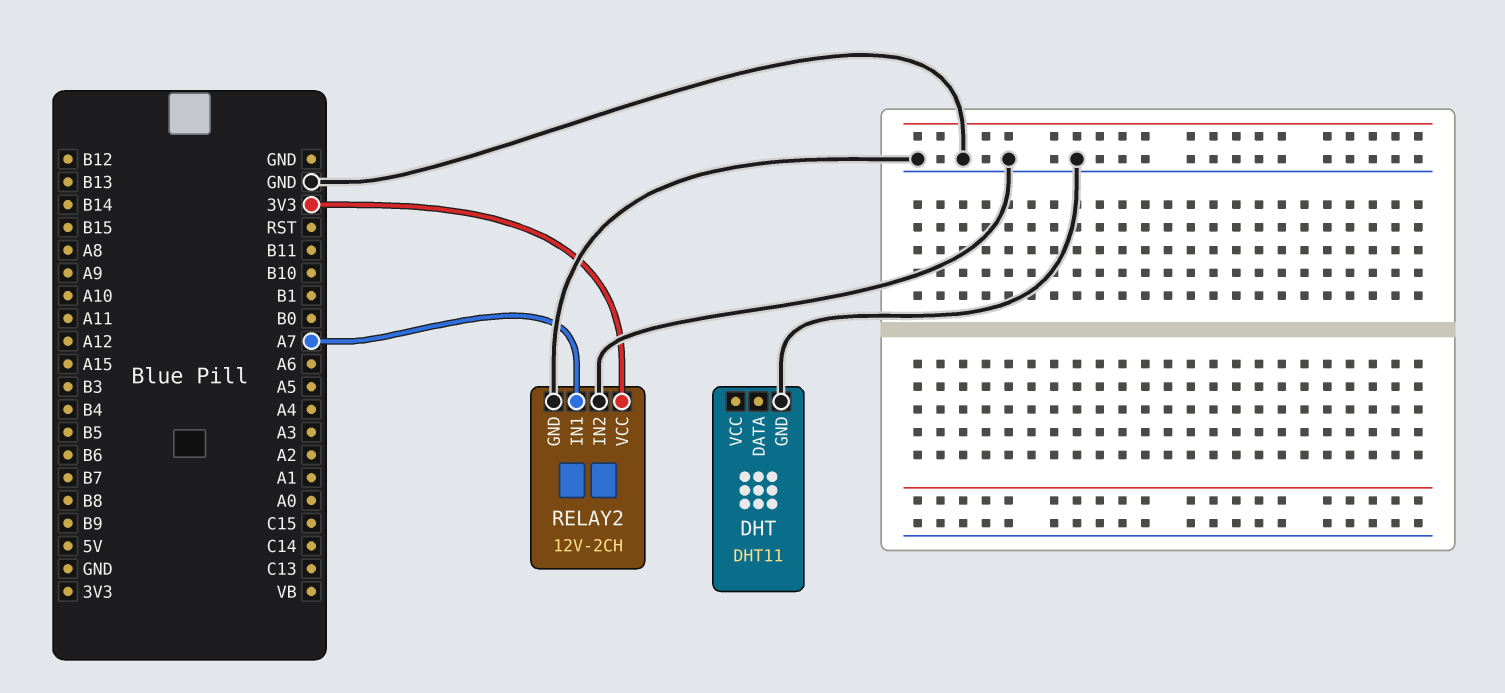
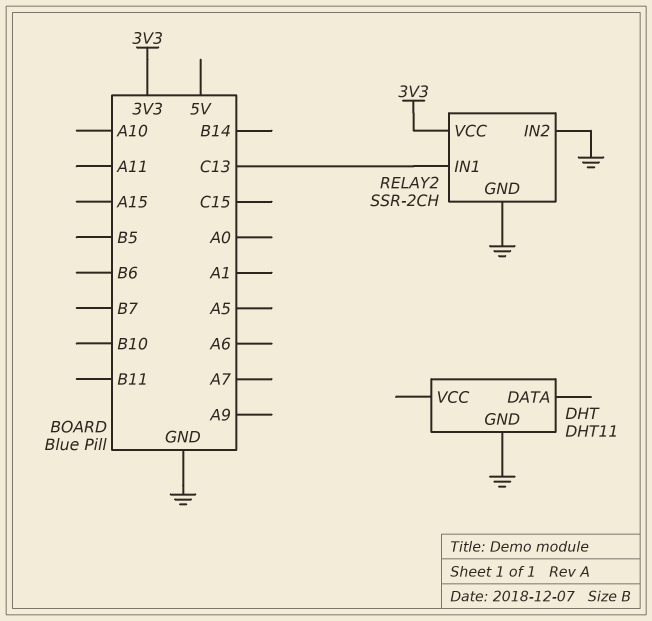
RELAY2: 12V-2CH -> SSR-2CH
RELAY2 pin IN1: A7 -> C13

